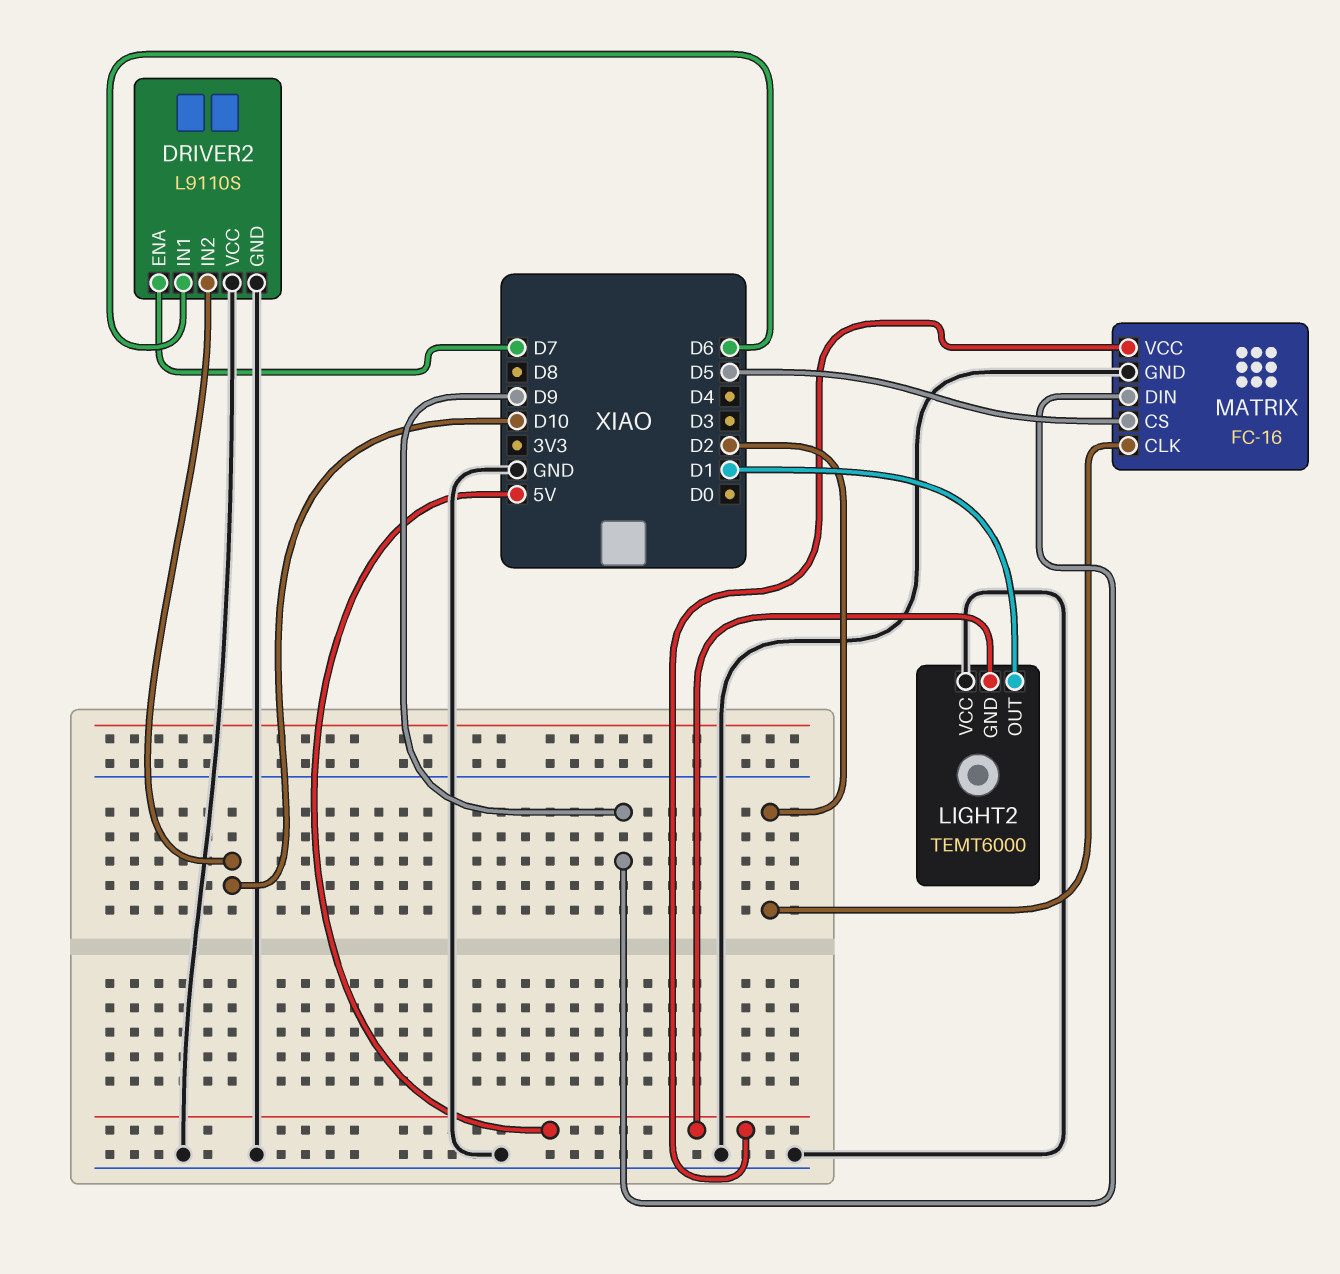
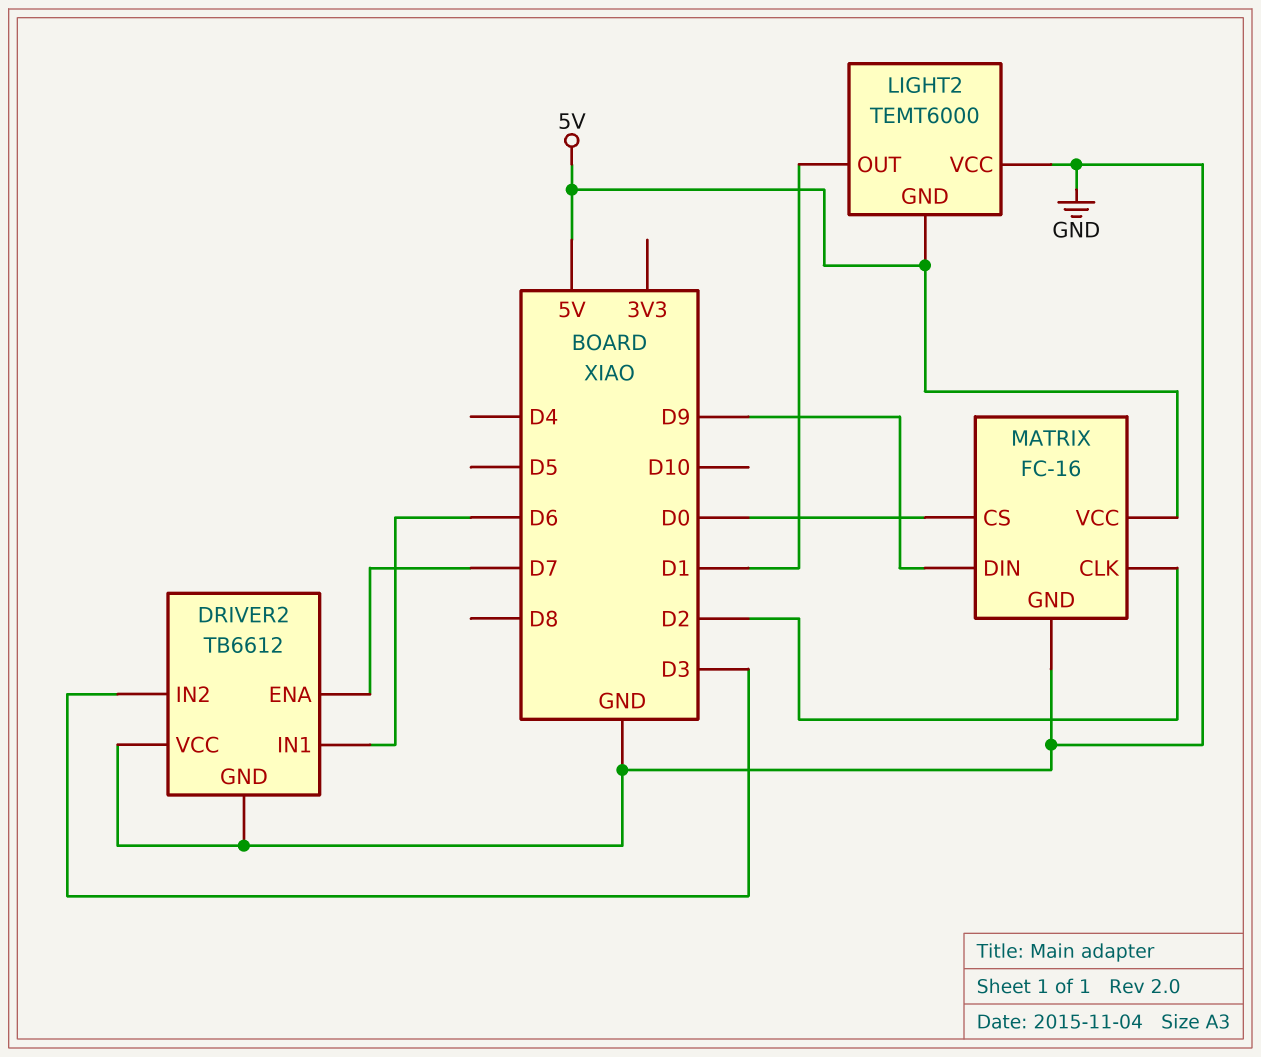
DRIVER2: L9110S -> TB6612
DRIVER2 pin IN2: D10 -> D3
MATRIX pin CS: D5 -> D0

